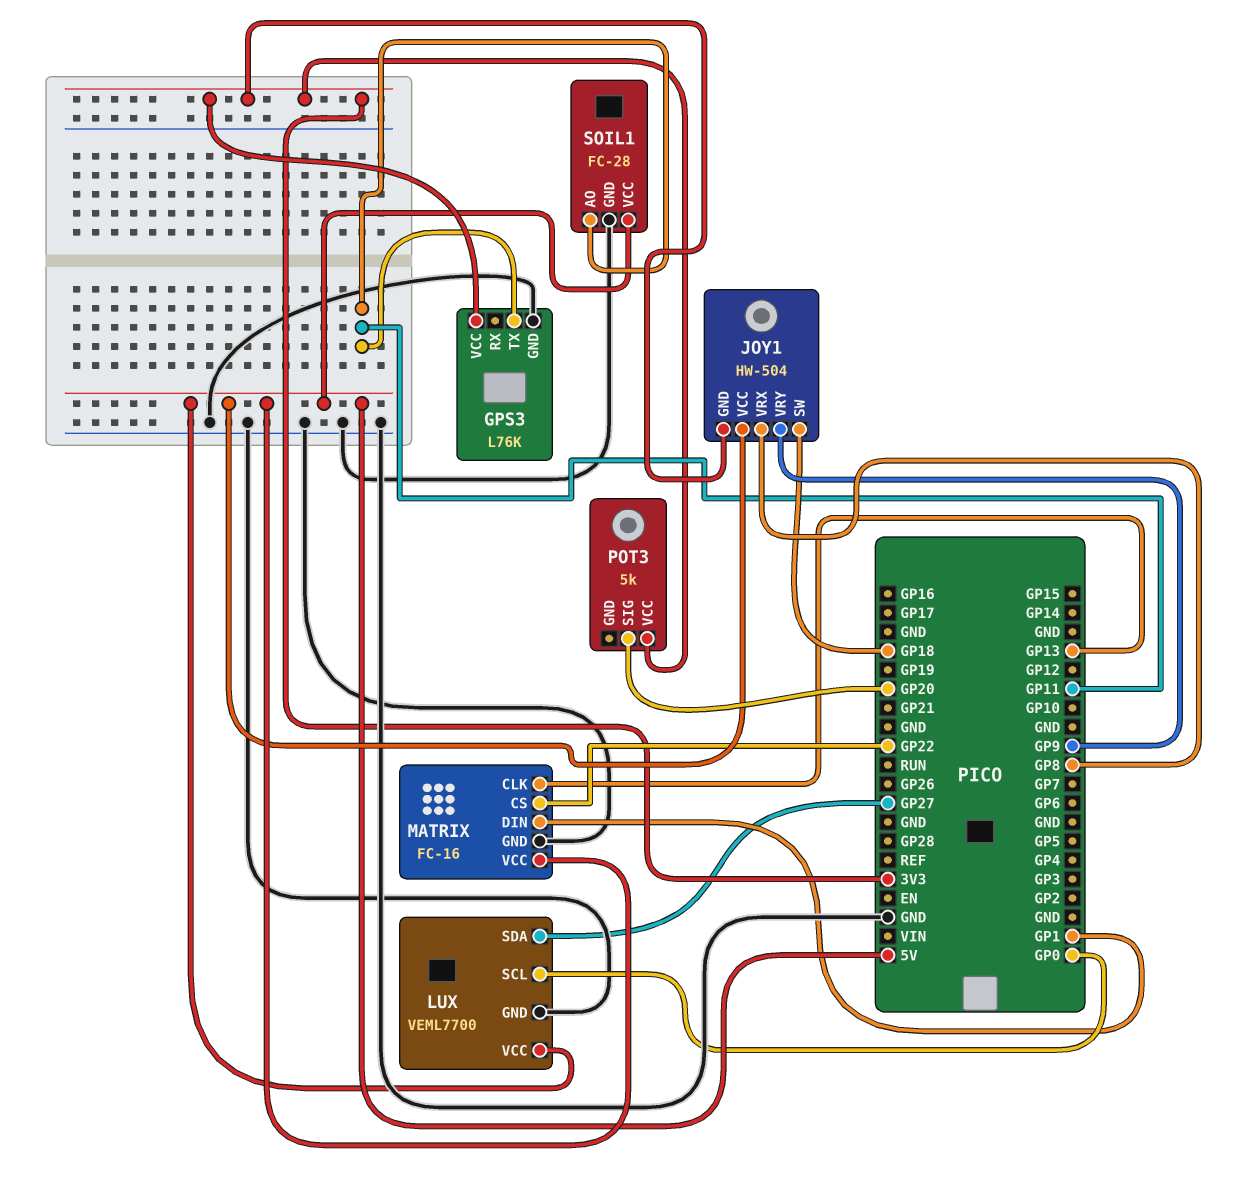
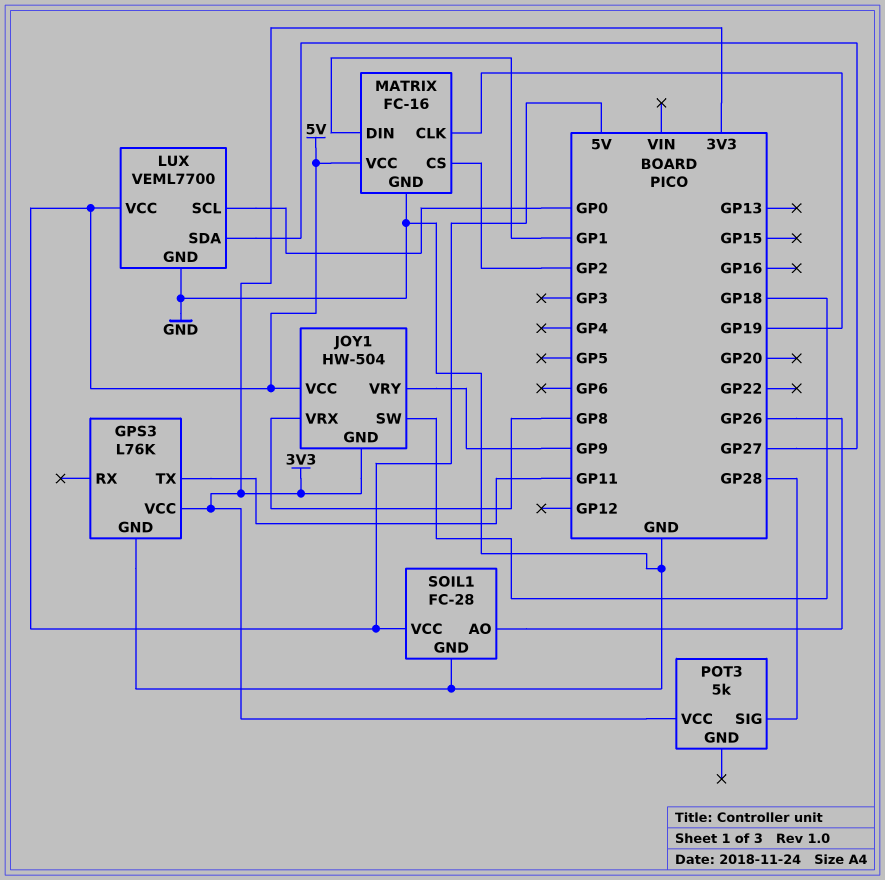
MATRIX pin CLK: GP13 -> GP19
MATRIX pin CS: GP22 -> GP2
POT3 pin SIG: GP20 -> GP28
SOIL1 pin AO: GP11 -> GP26

